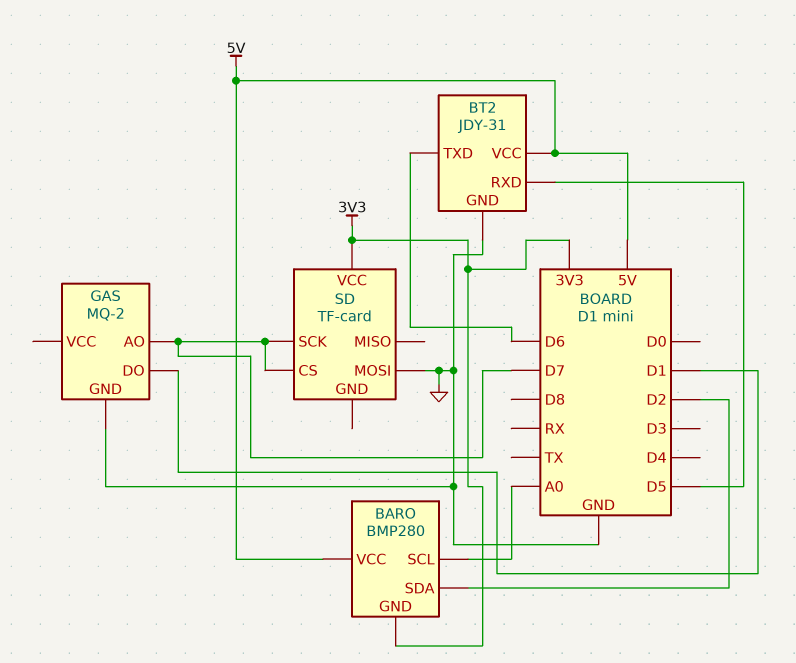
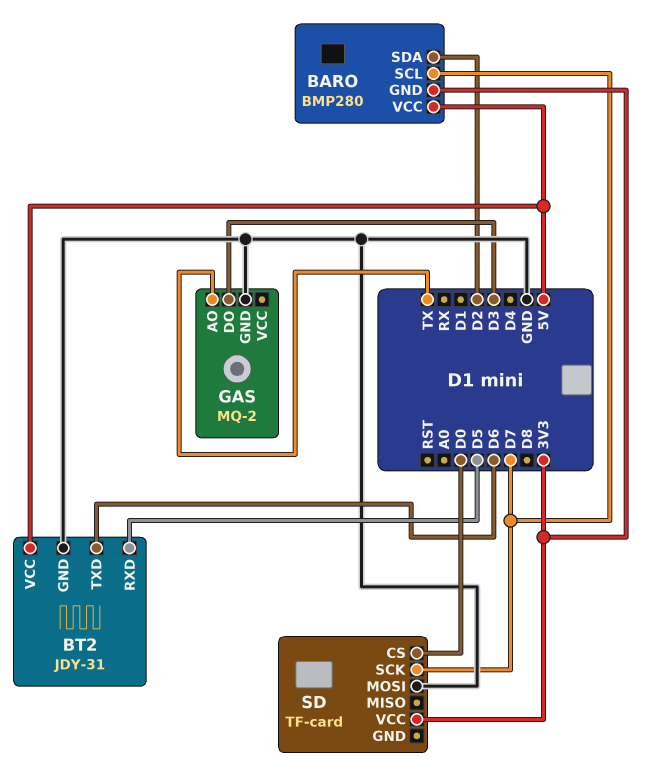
BARO pin SCL: A0 -> D7
GAS pin AO: D7 -> TX
GAS pin DO: D1 -> D3
SD pin CS: D7 -> D0

